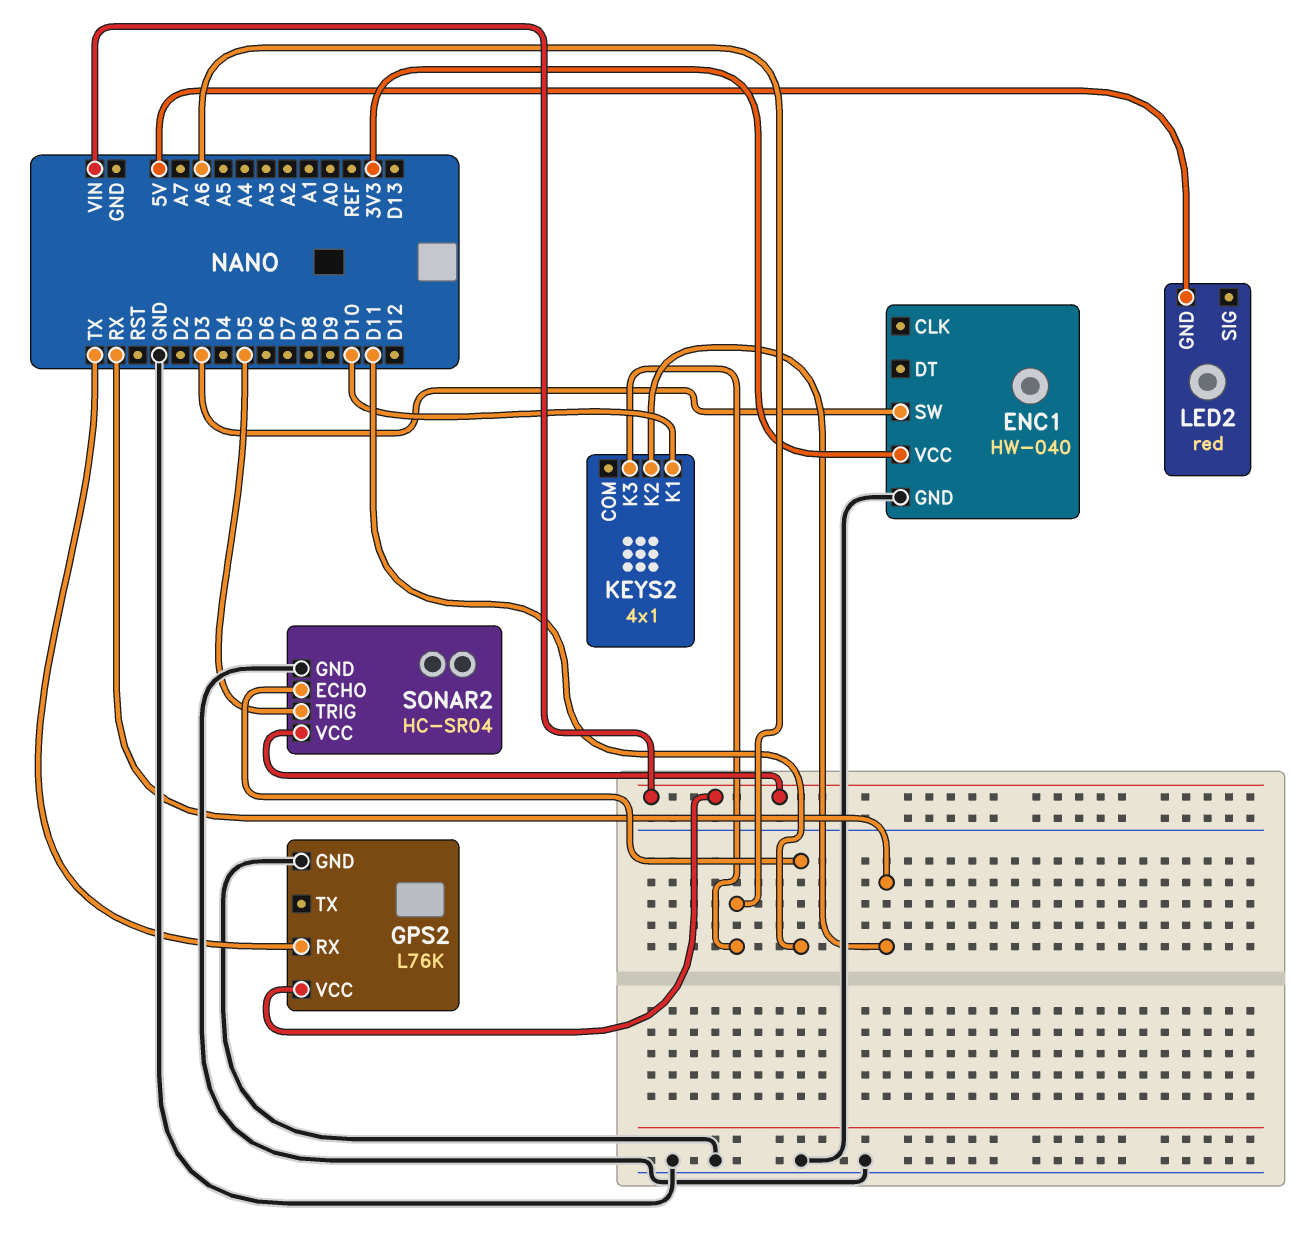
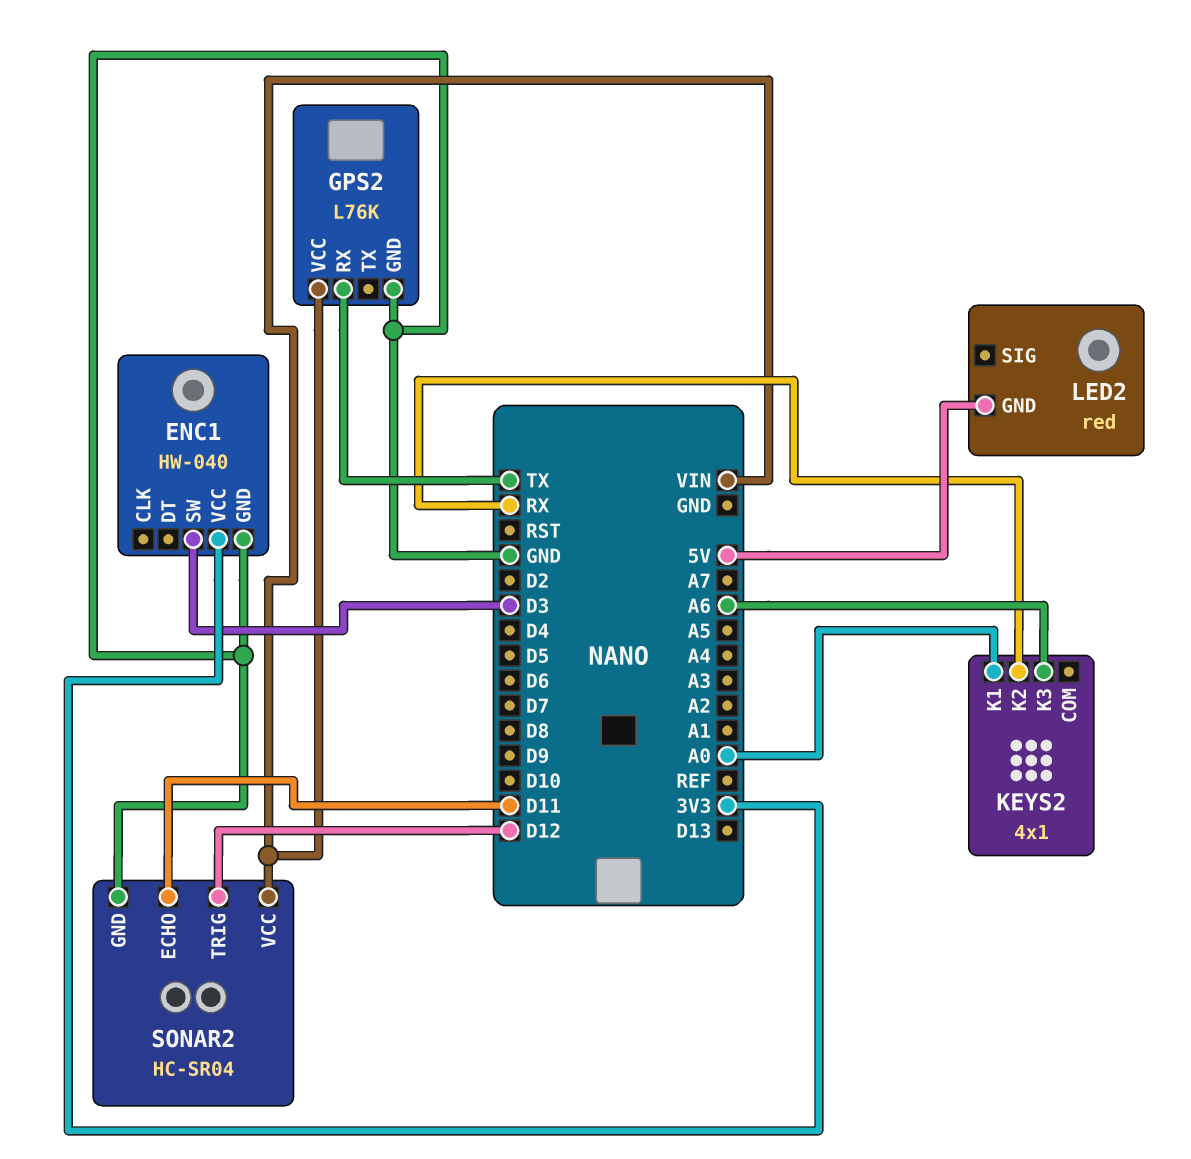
KEYS2 pin K1: D10 -> A0
SONAR2 pin TRIG: D5 -> D12

